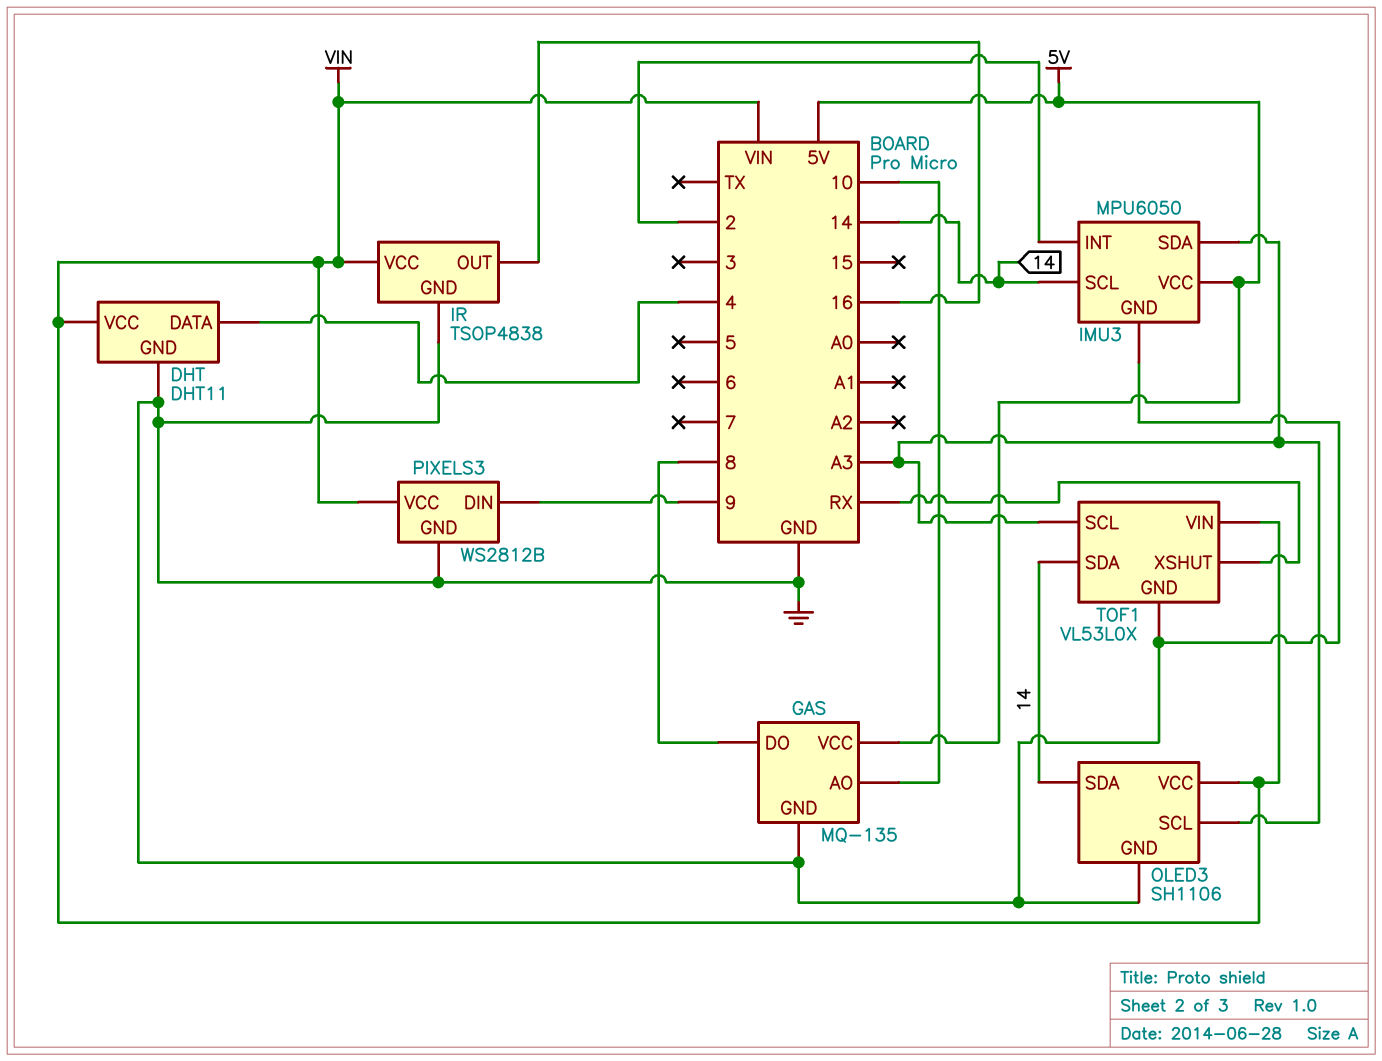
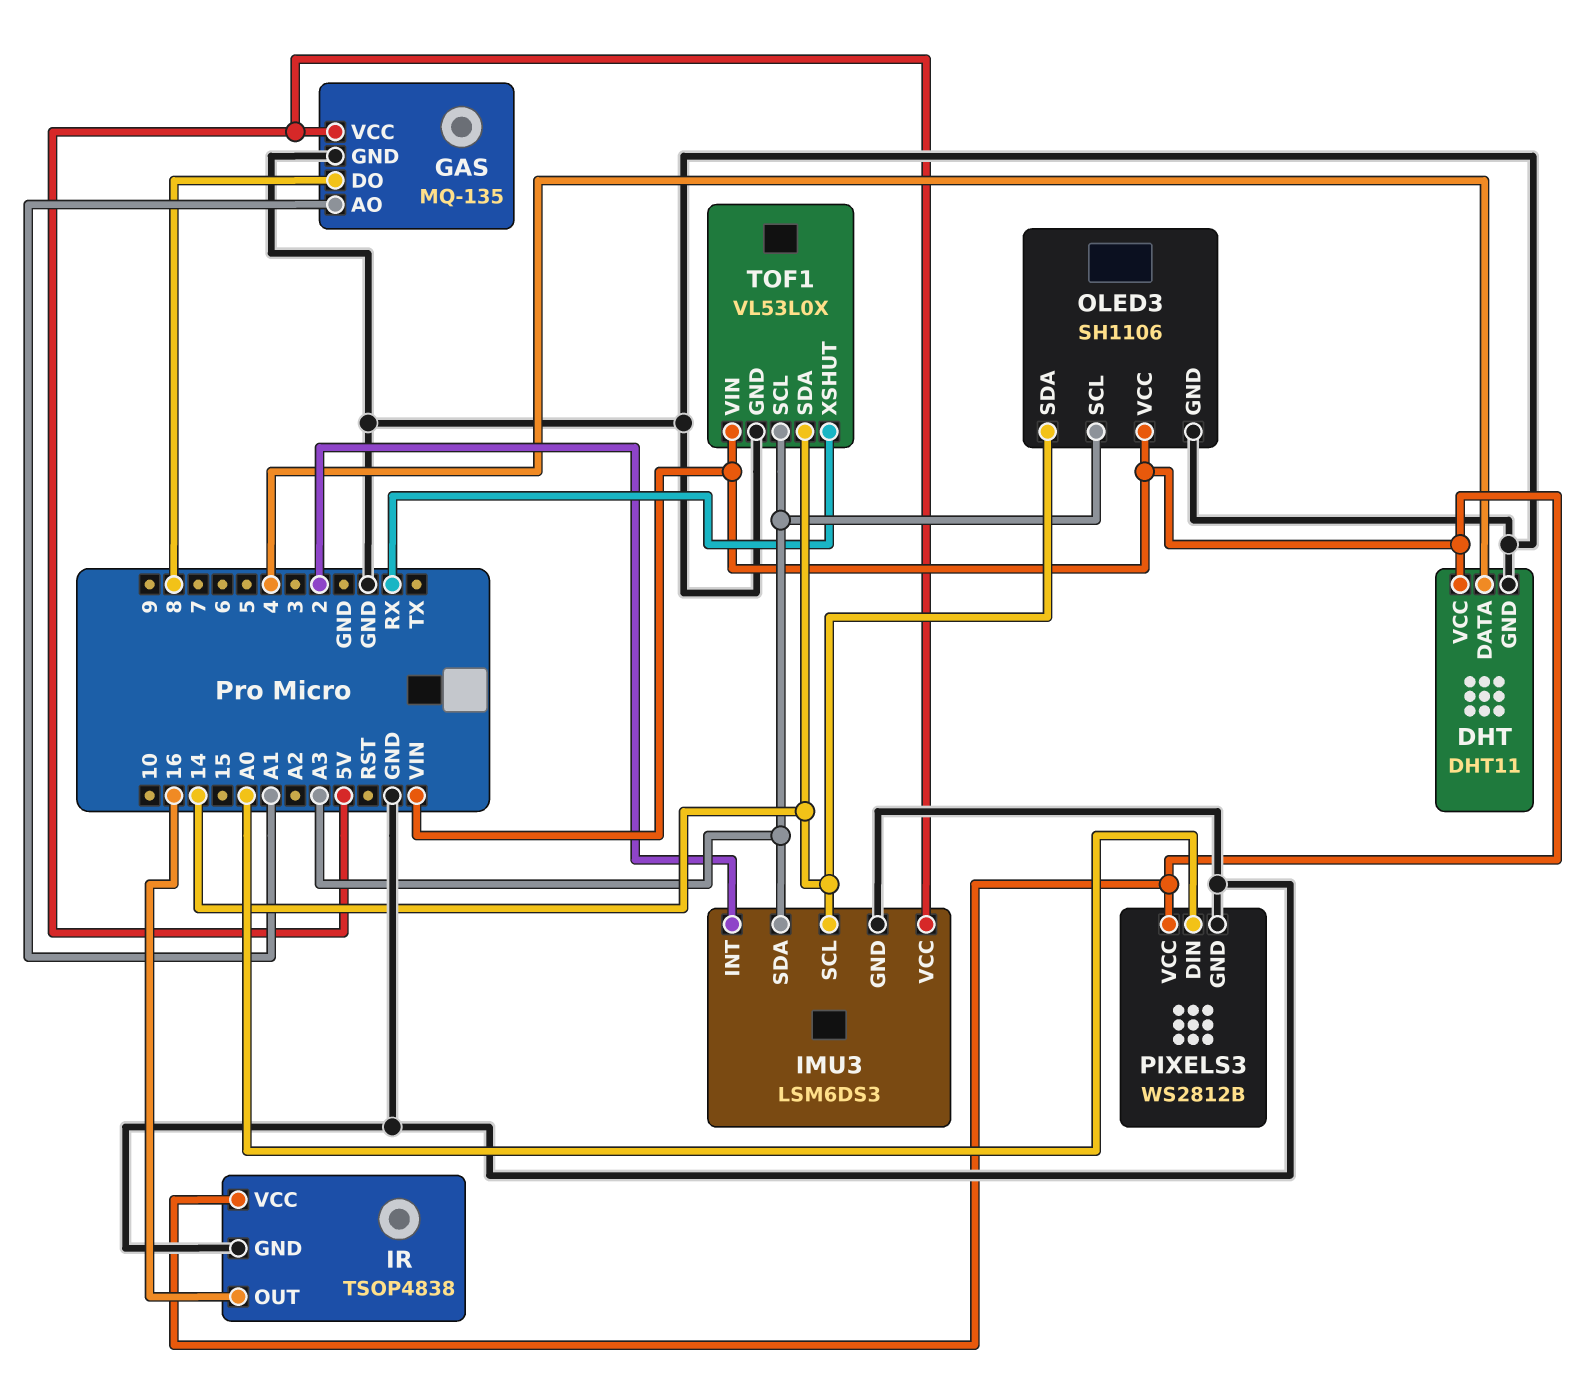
GAS pin AO: 10 -> A1
IMU3: MPU6050 -> LSM6DS3
PIXELS3 pin DIN: 9 -> A0

